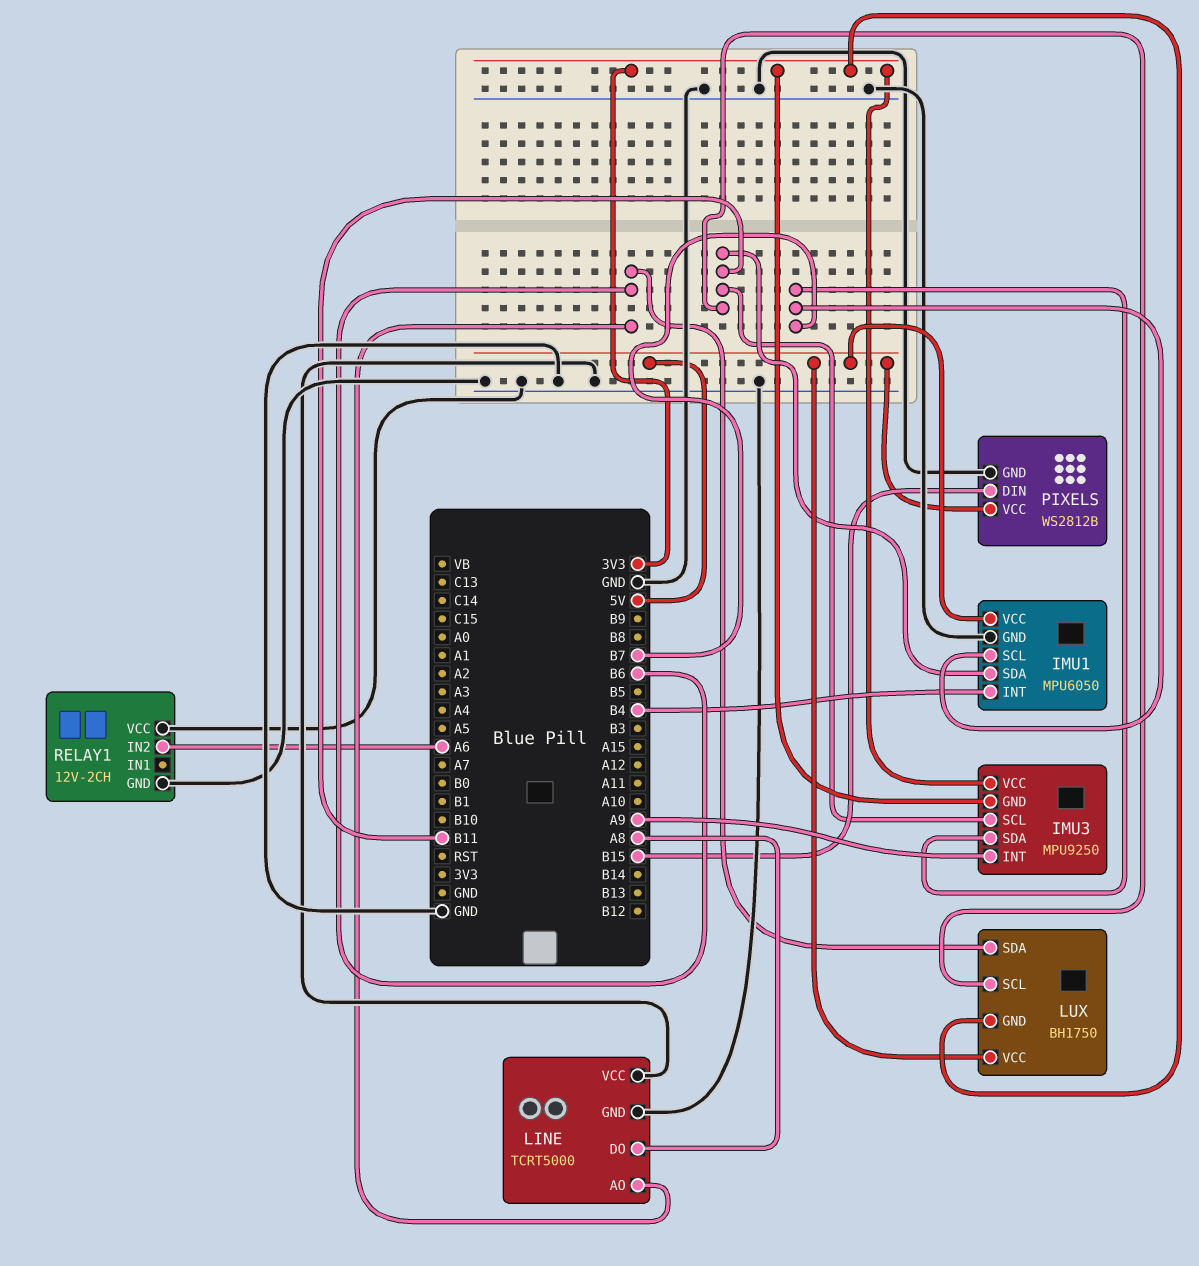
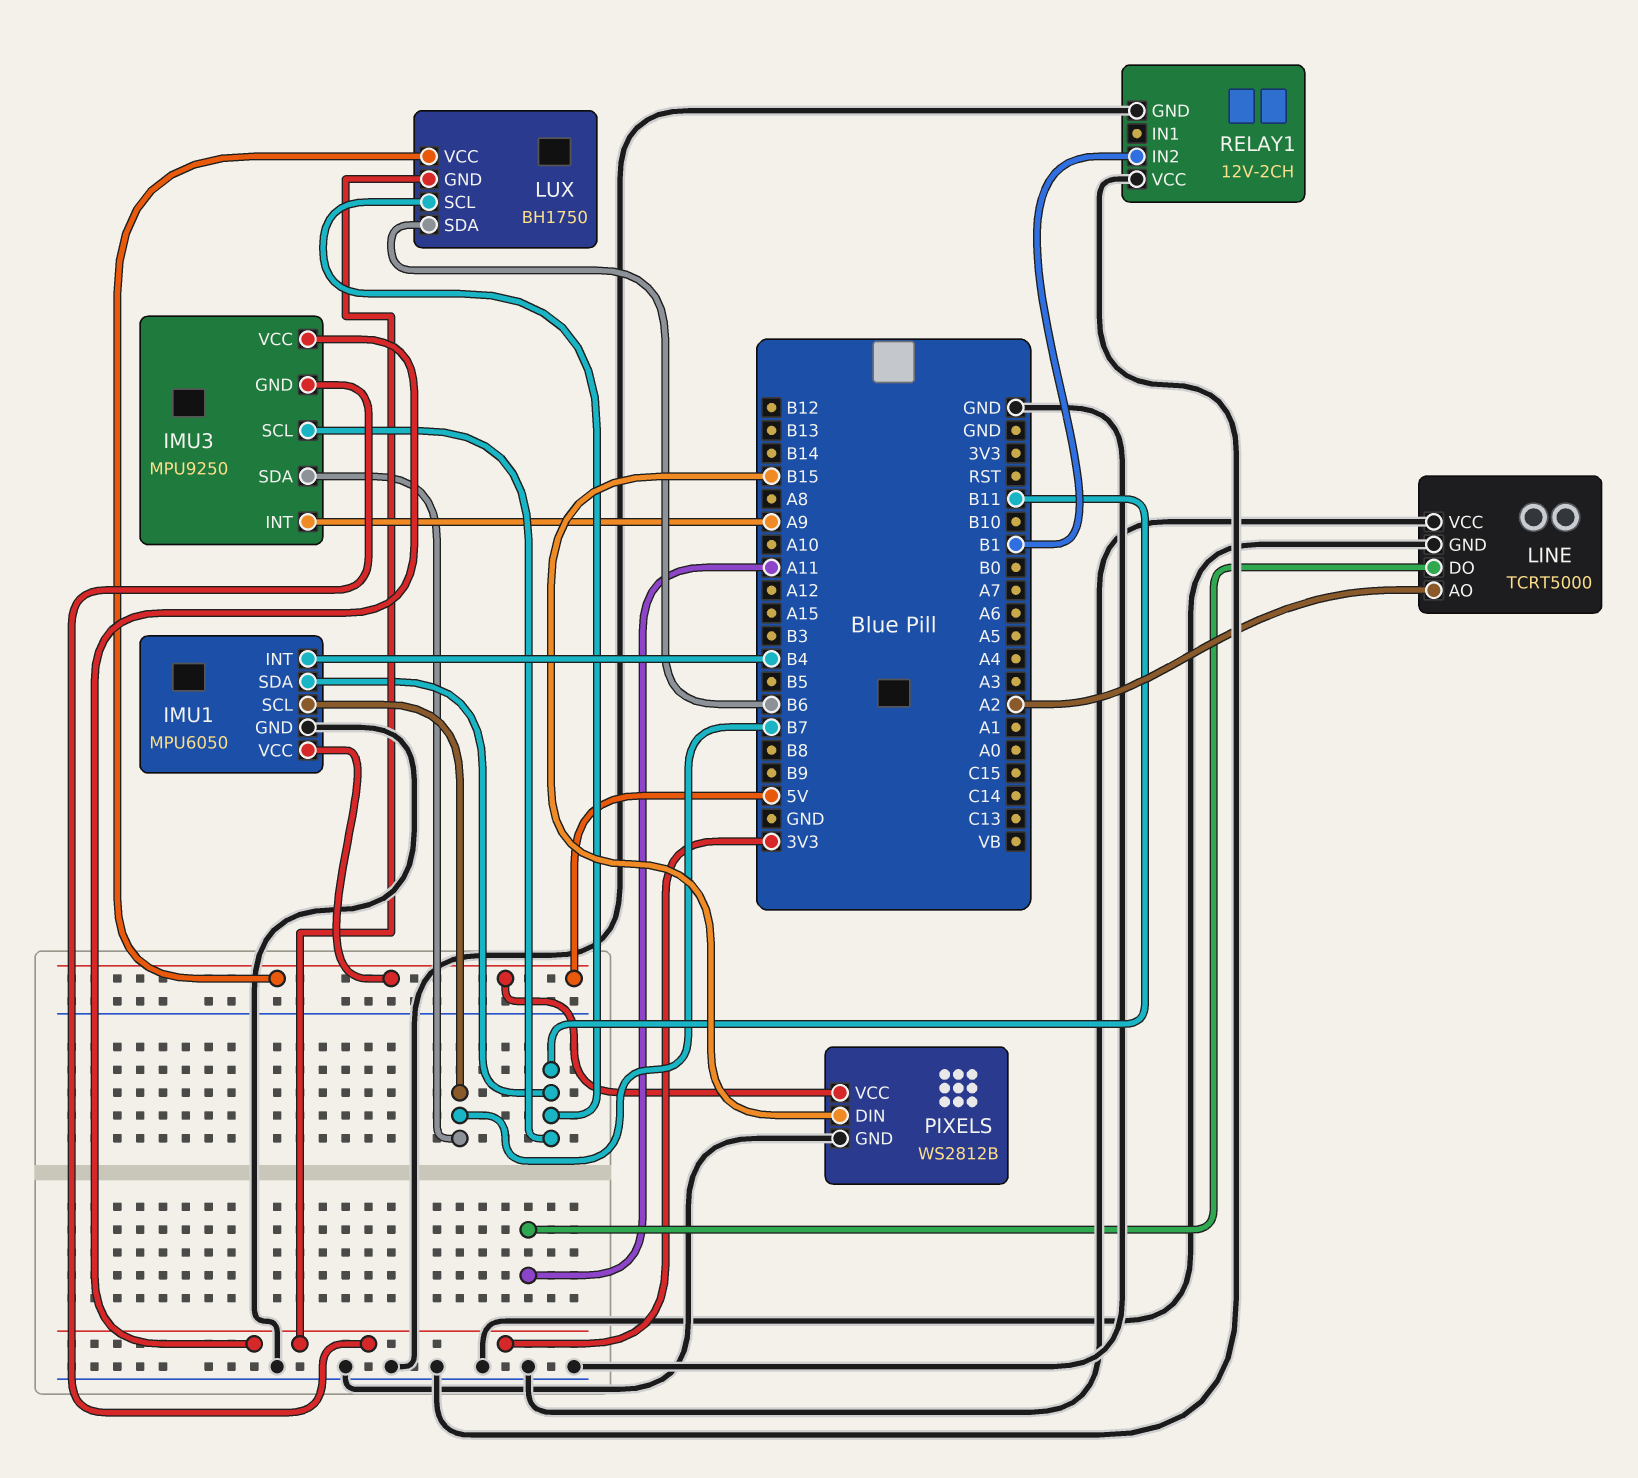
LINE pin AO: B6 -> A2
LINE pin DO: A8 -> A11
RELAY1 pin IN2: A6 -> B1

